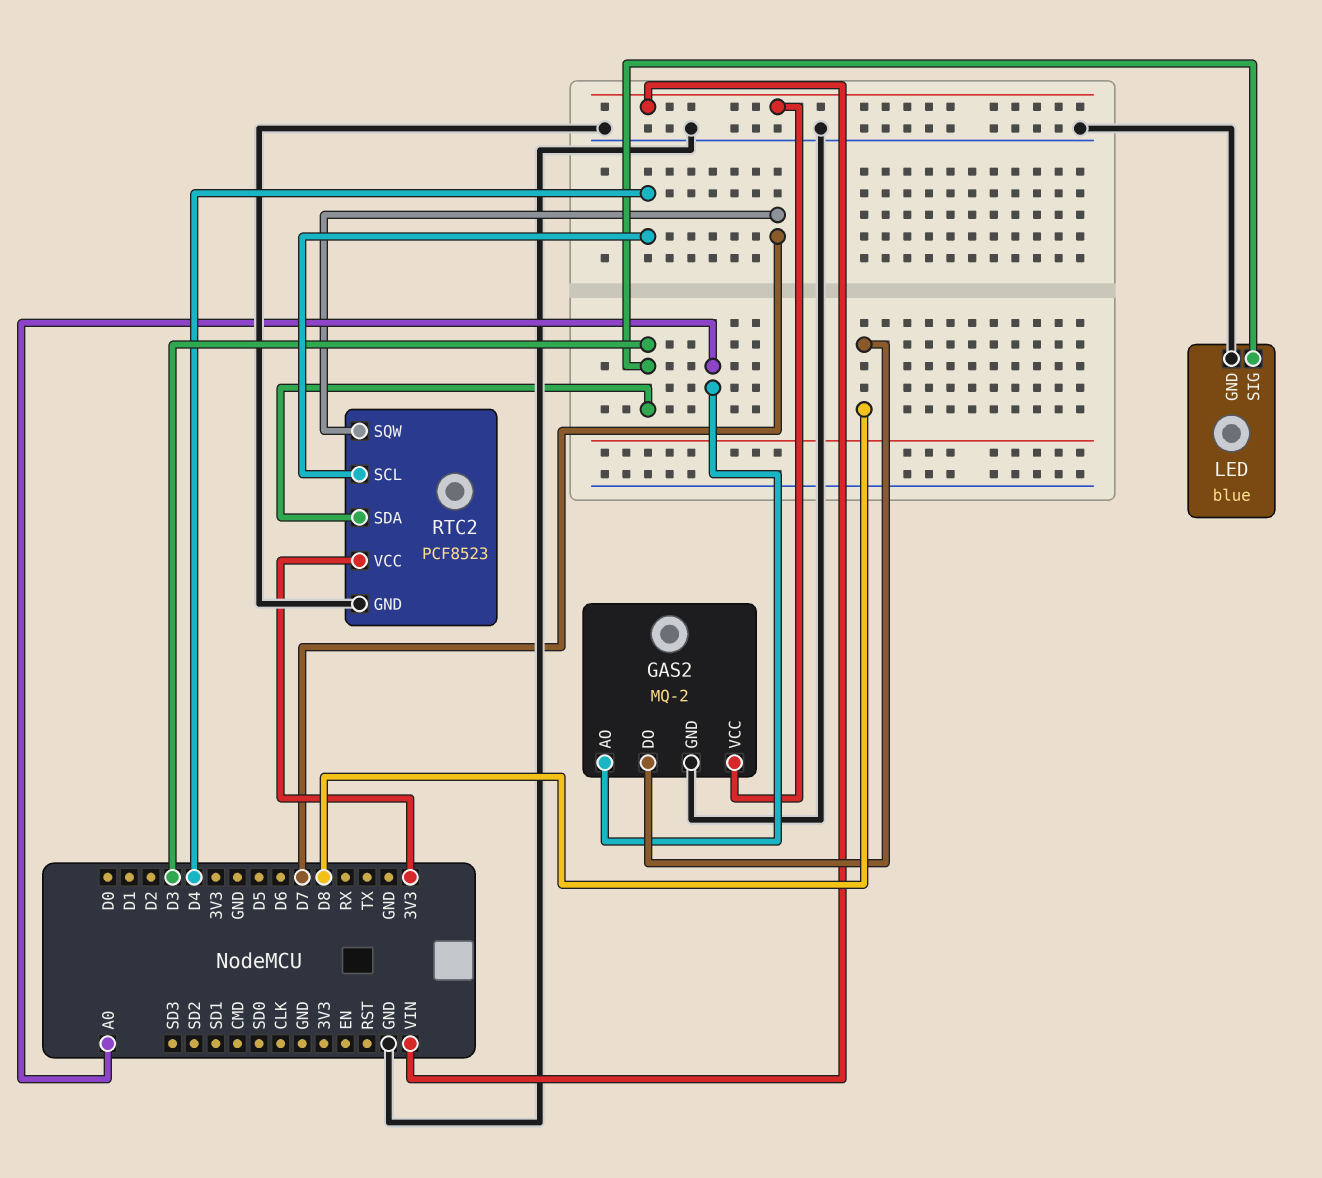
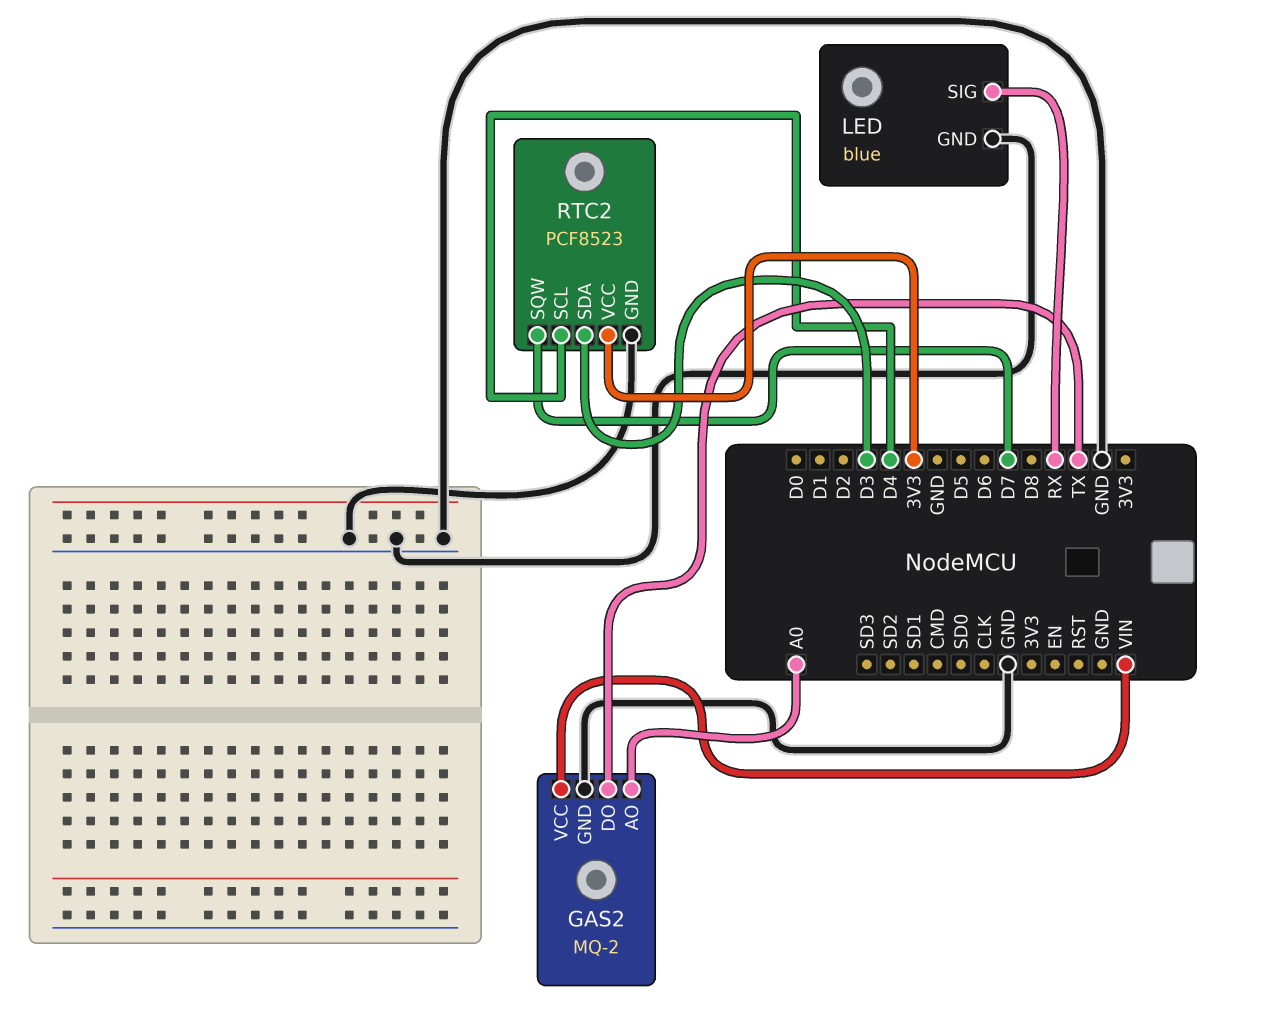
GAS2 pin DO: D8 -> TX
LED pin SIG: D3 -> RX

